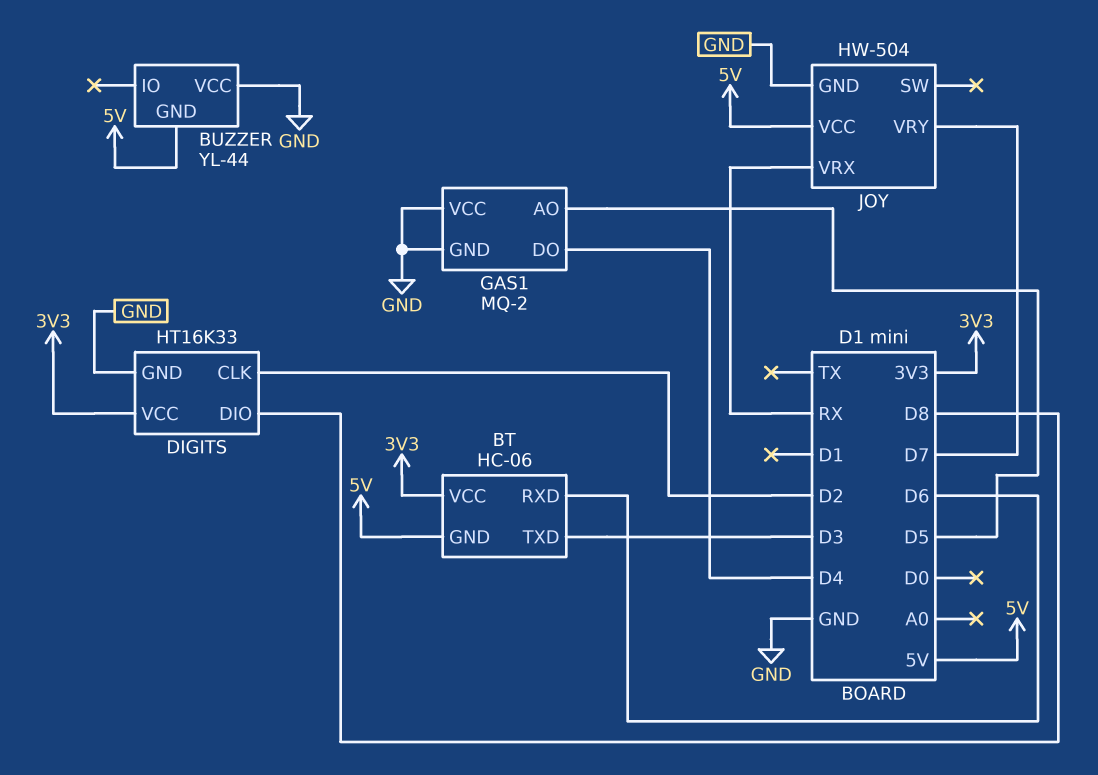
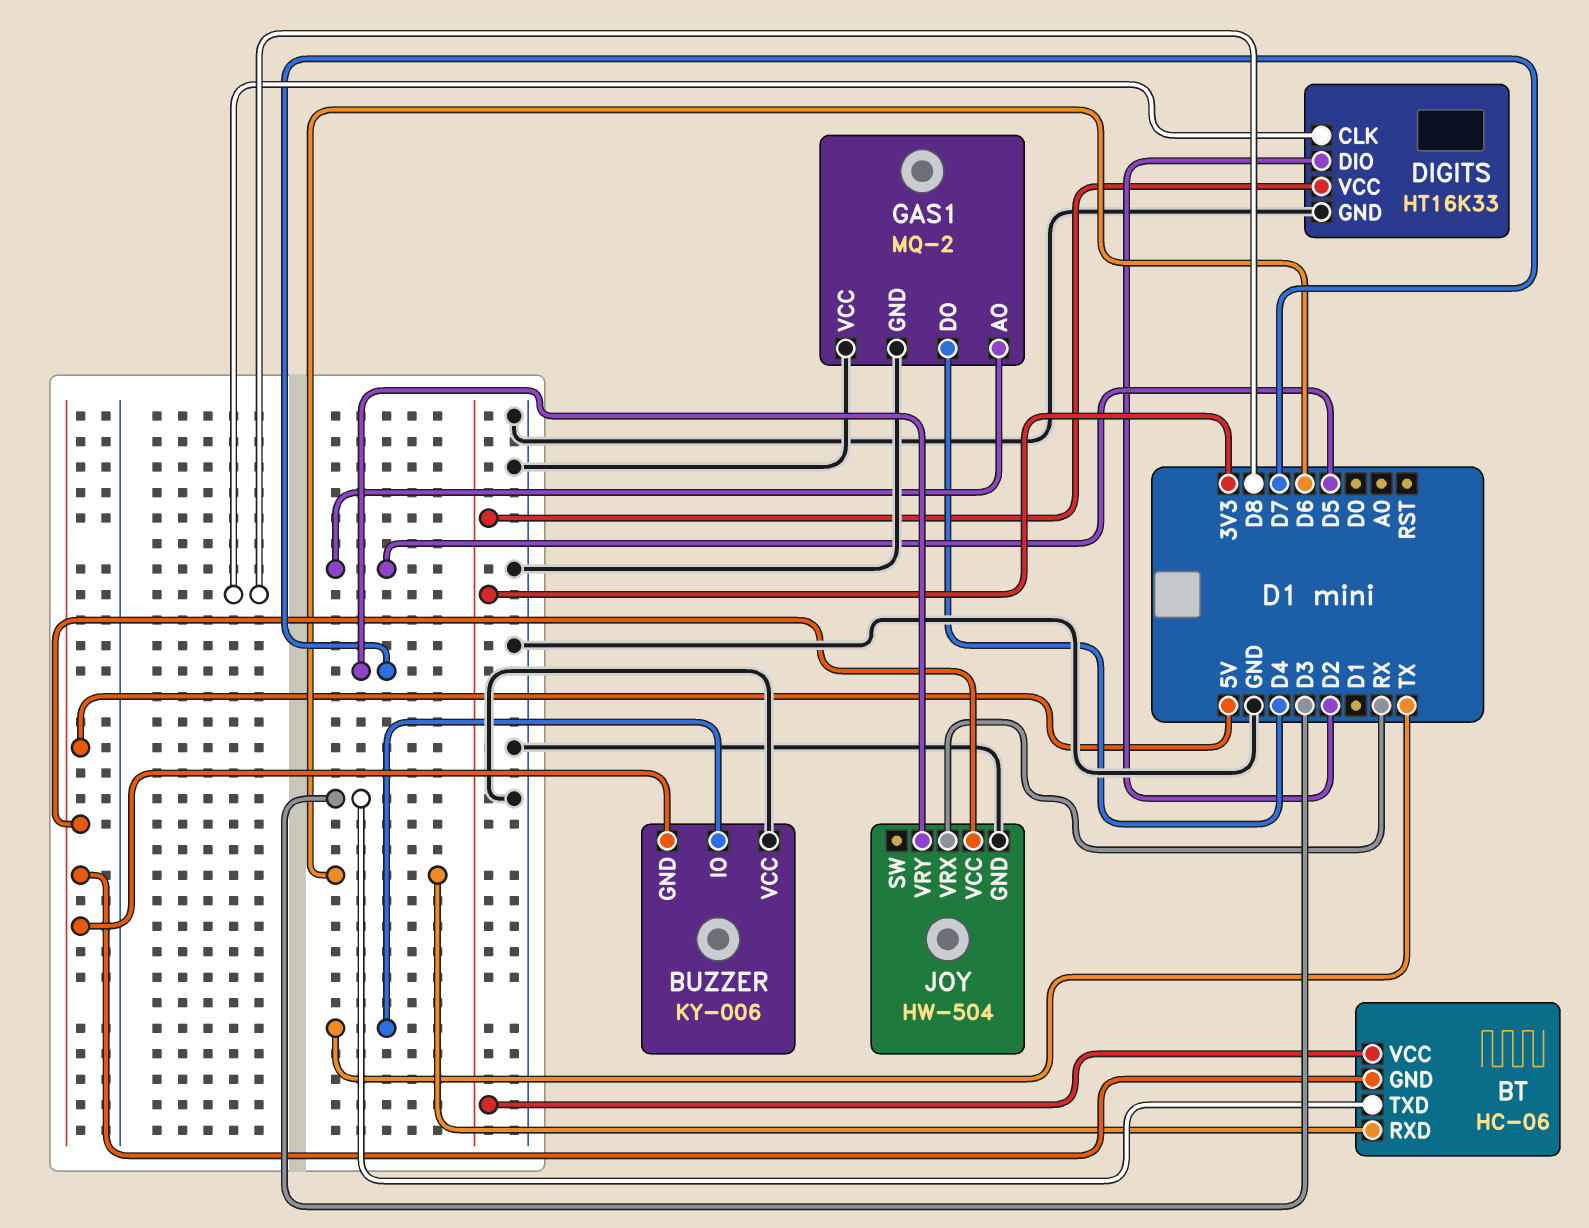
BUZZER: YL-44 -> KY-006
BUZZER pin IO: none -> TX
DIGITS pin CLK: D2 -> D8
DIGITS pin DIO: D8 -> D2

